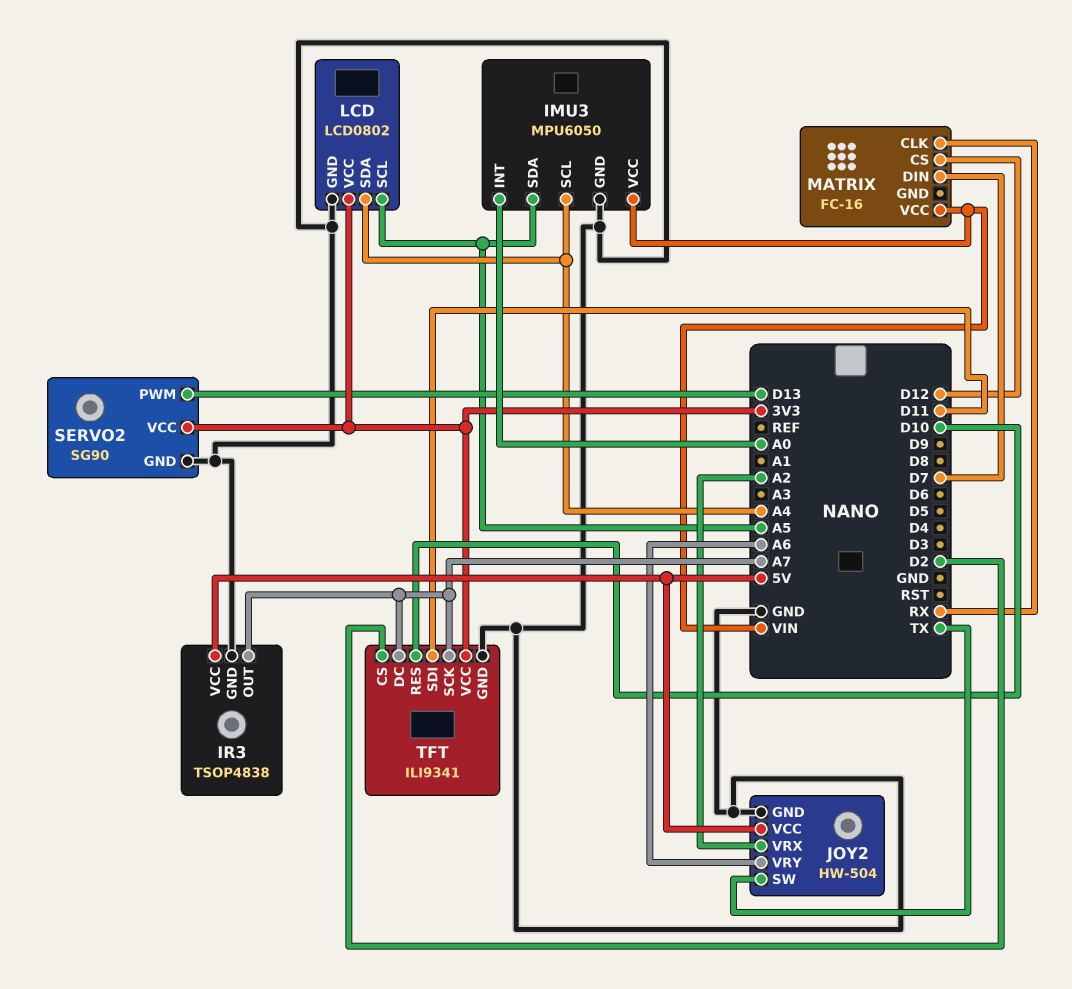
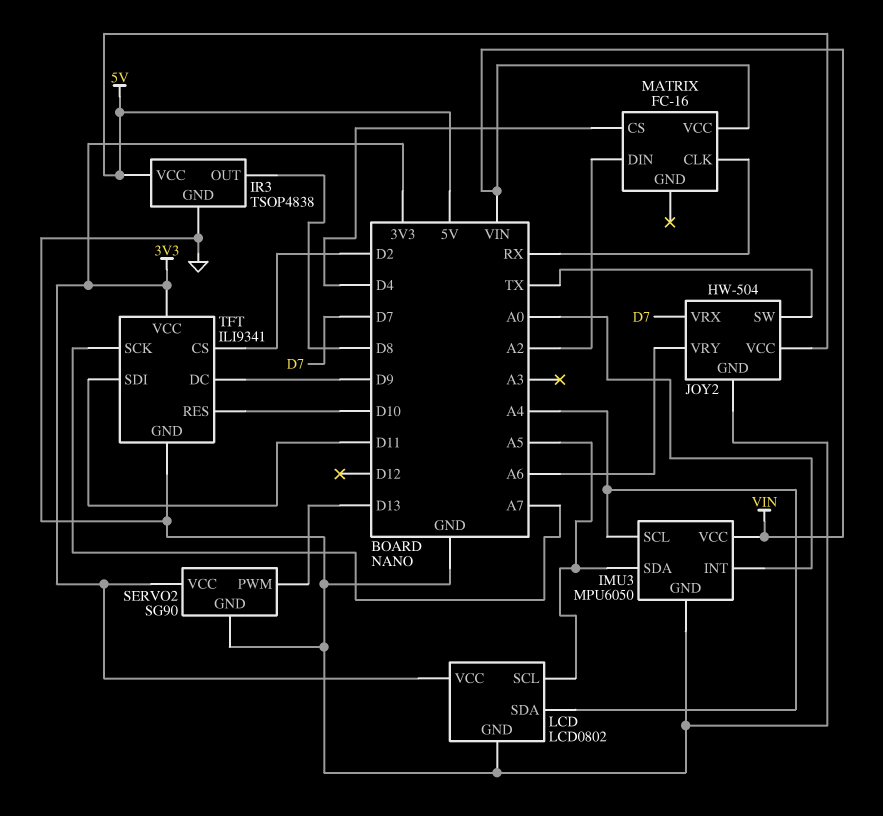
IR3 pin OUT: A7 -> D8
JOY2 pin VRX: A2 -> D7
MATRIX pin CS: D12 -> D4
MATRIX pin DIN: D7 -> A2
TFT pin DC: A7 -> D9

